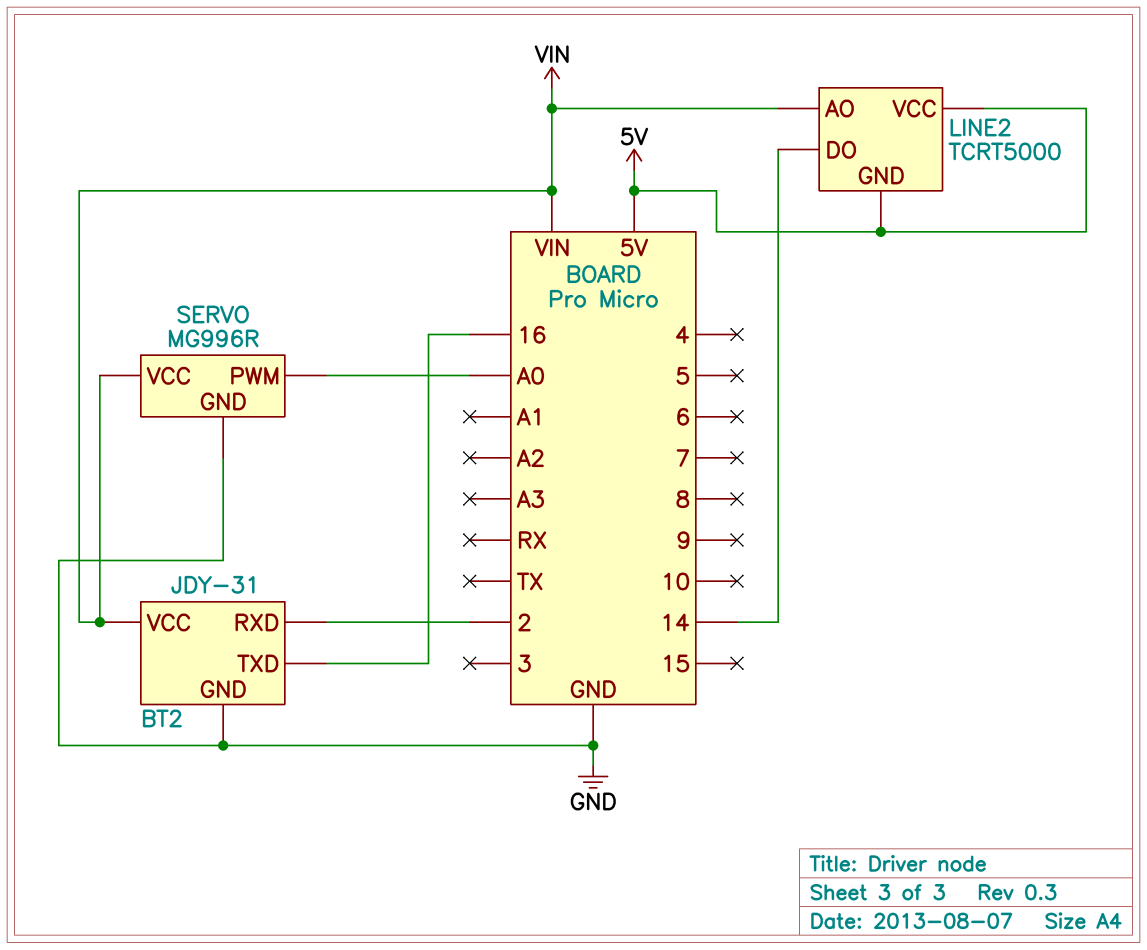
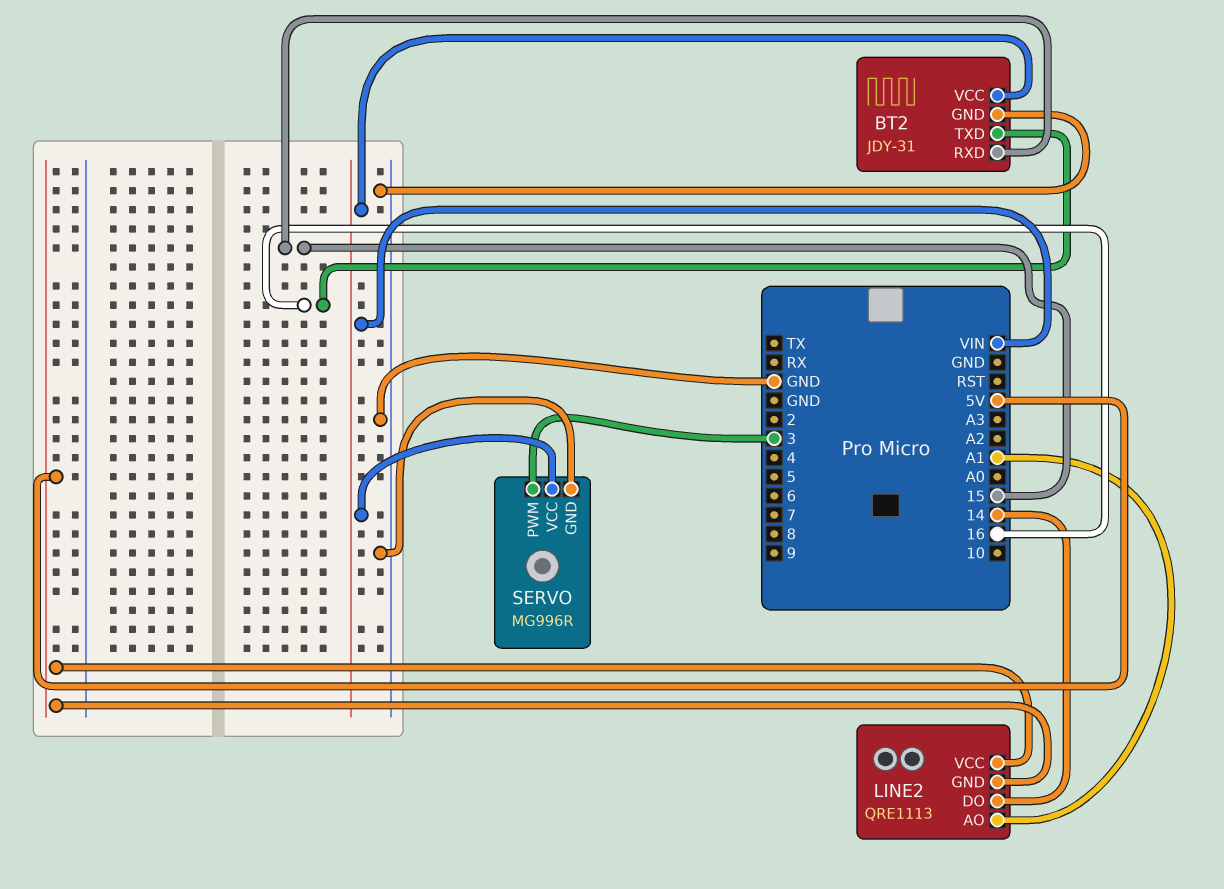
BT2 pin RXD: 2 -> 15
LINE2: TCRT5000 -> QRE1113
LINE2 pin AO: VIN -> A1
SERVO pin PWM: A0 -> 3

